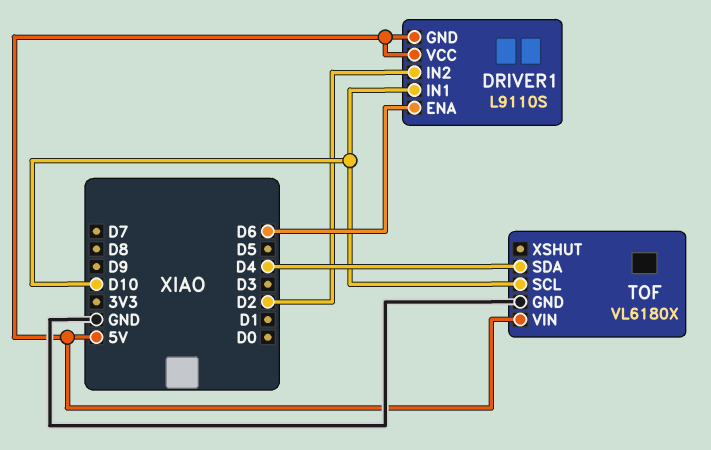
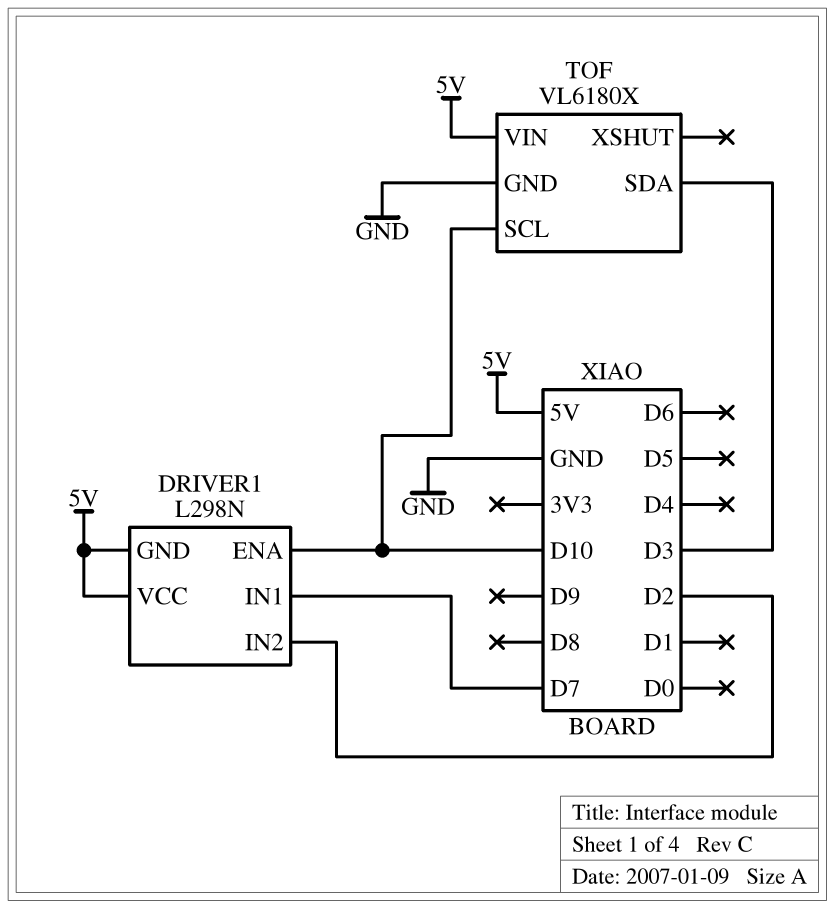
DRIVER1: L9110S -> L298N
DRIVER1 pin ENA: D6 -> D10
DRIVER1 pin IN1: D10 -> D7
TOF pin SDA: D4 -> D3

